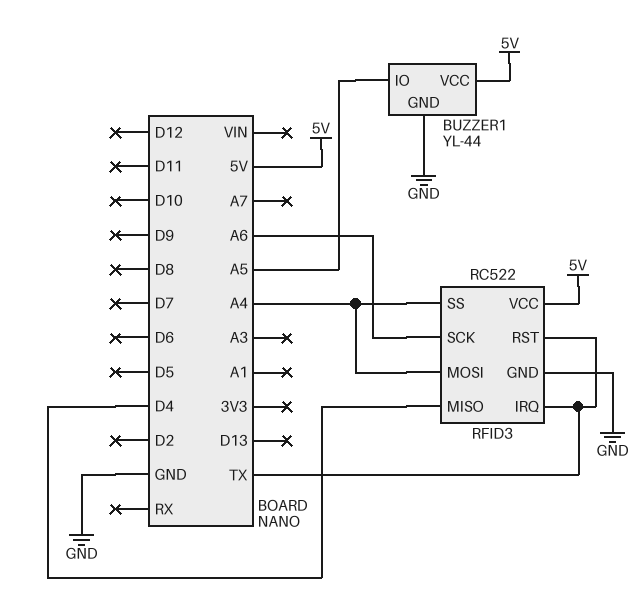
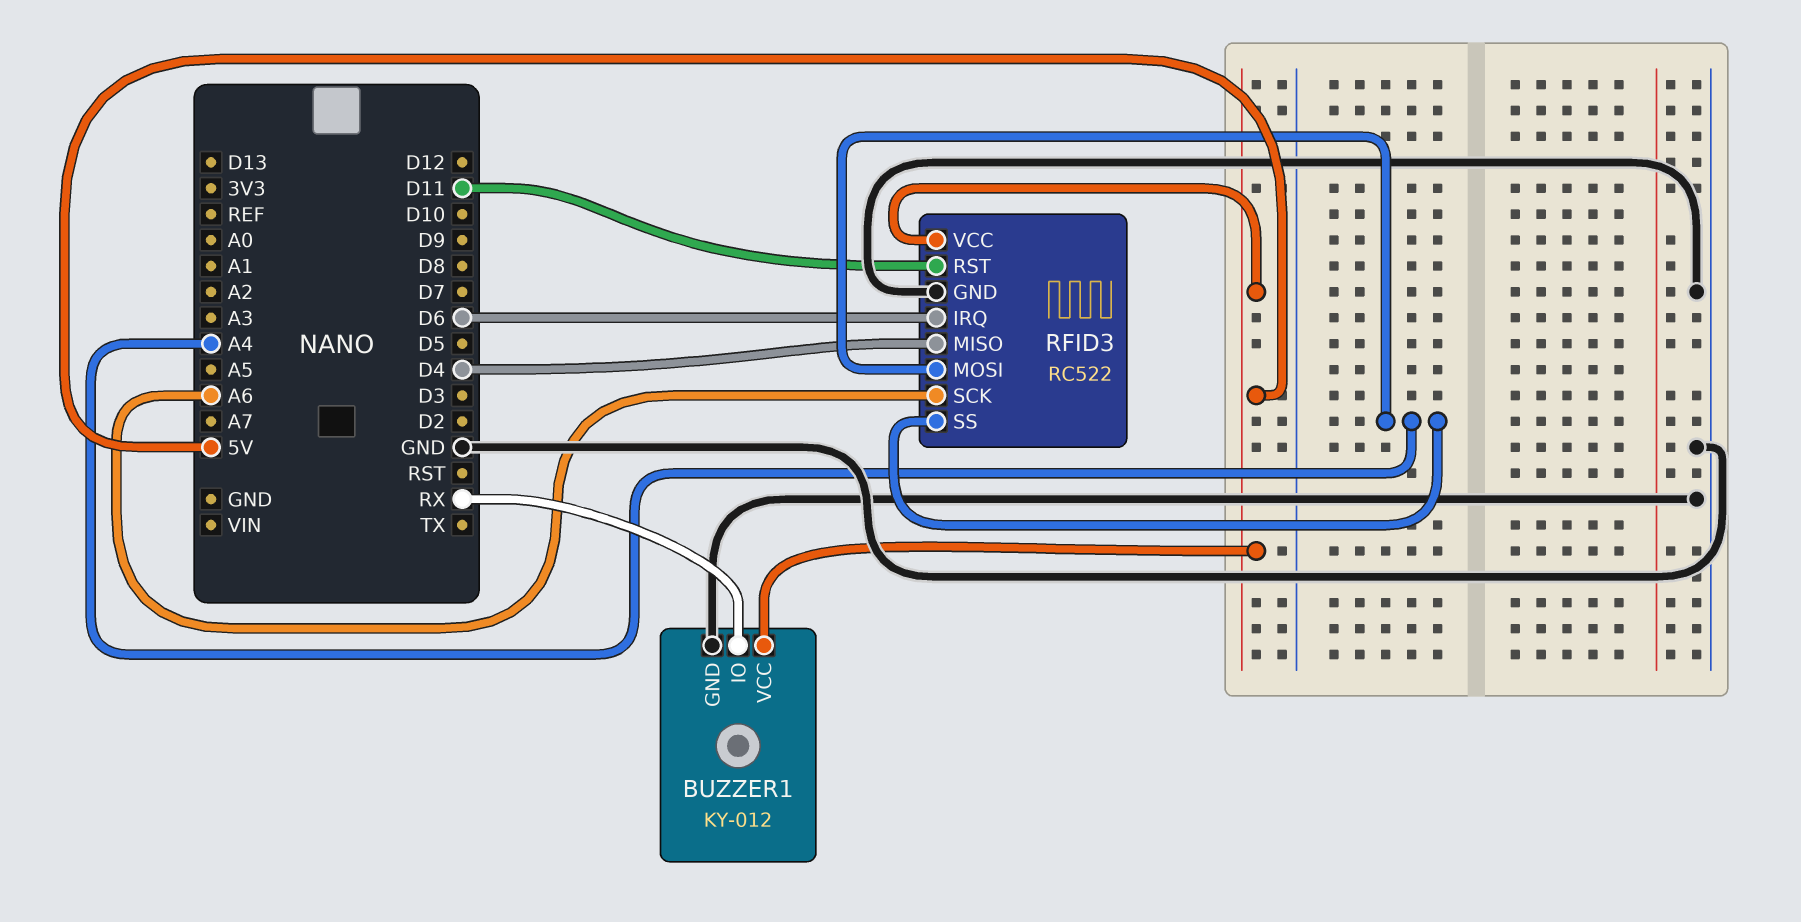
BUZZER1: YL-44 -> KY-012
BUZZER1 pin IO: A5 -> RX
RFID3 pin IRQ: TX -> D6
RFID3 pin RST: TX -> D11

